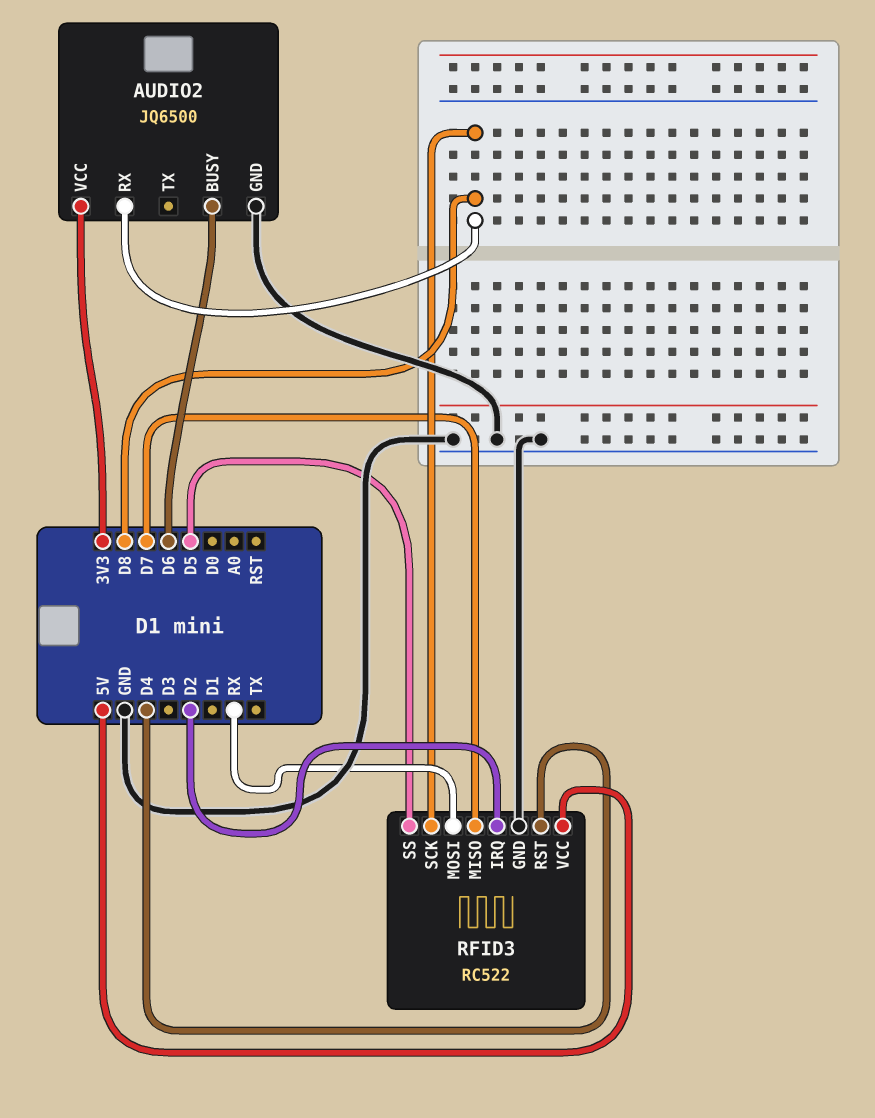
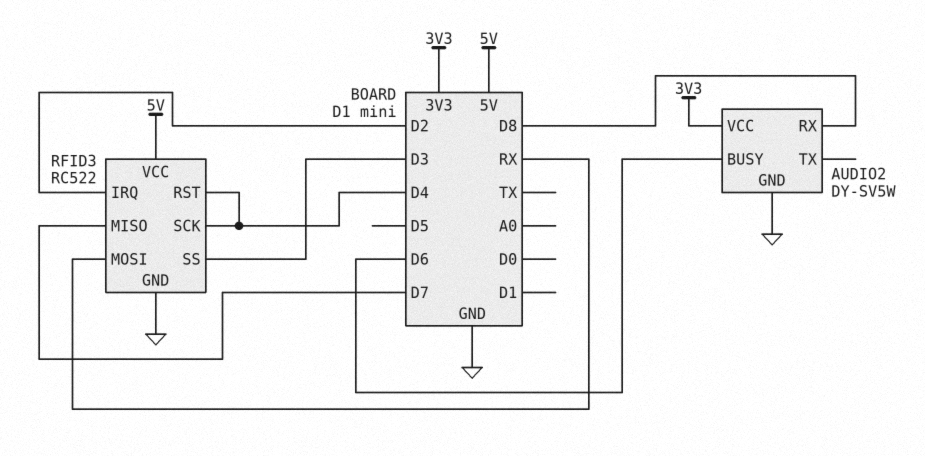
AUDIO2: JQ6500 -> DY-SV5W
RFID3 pin SCK: D8 -> D4
RFID3 pin SS: D5 -> D3

